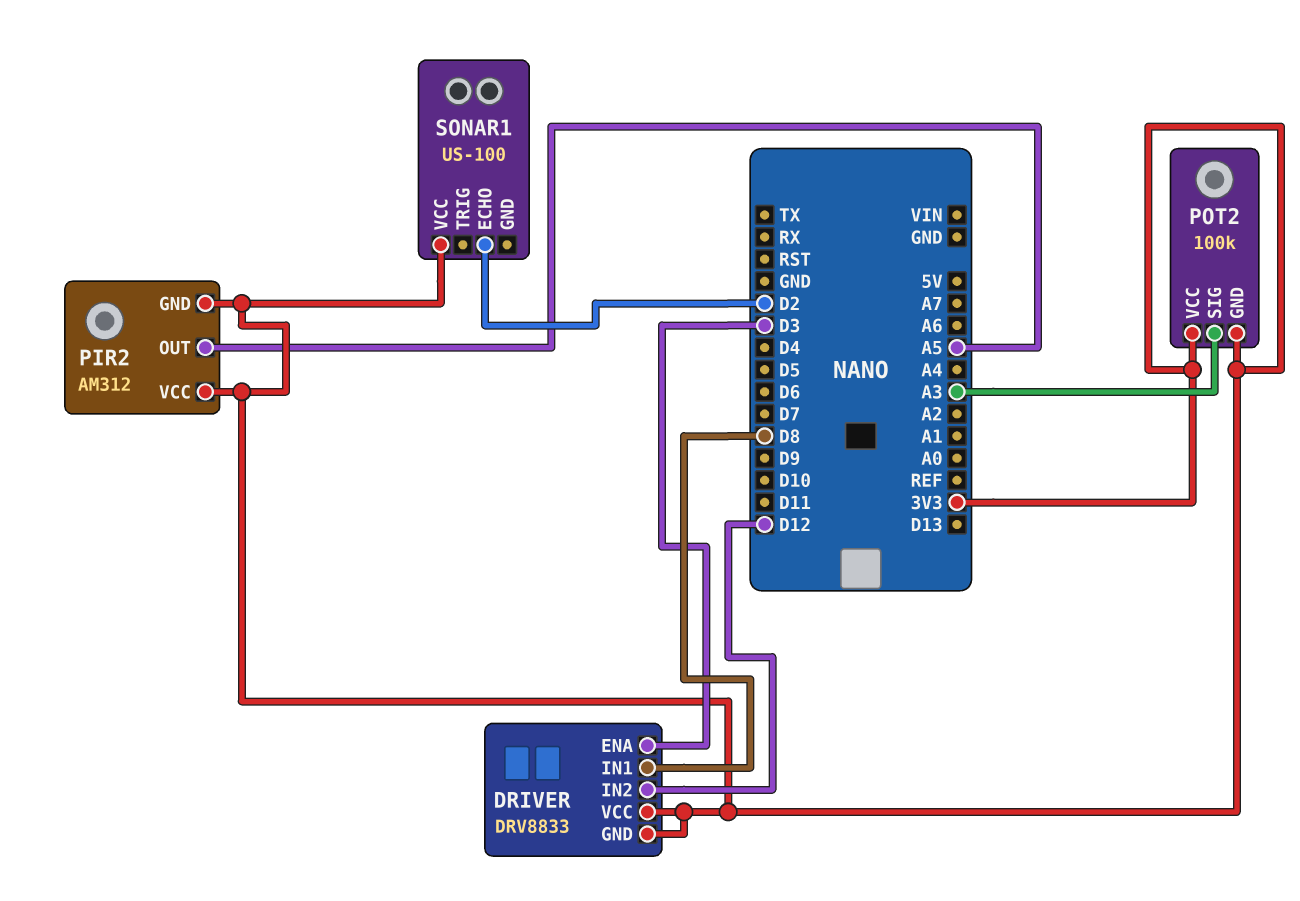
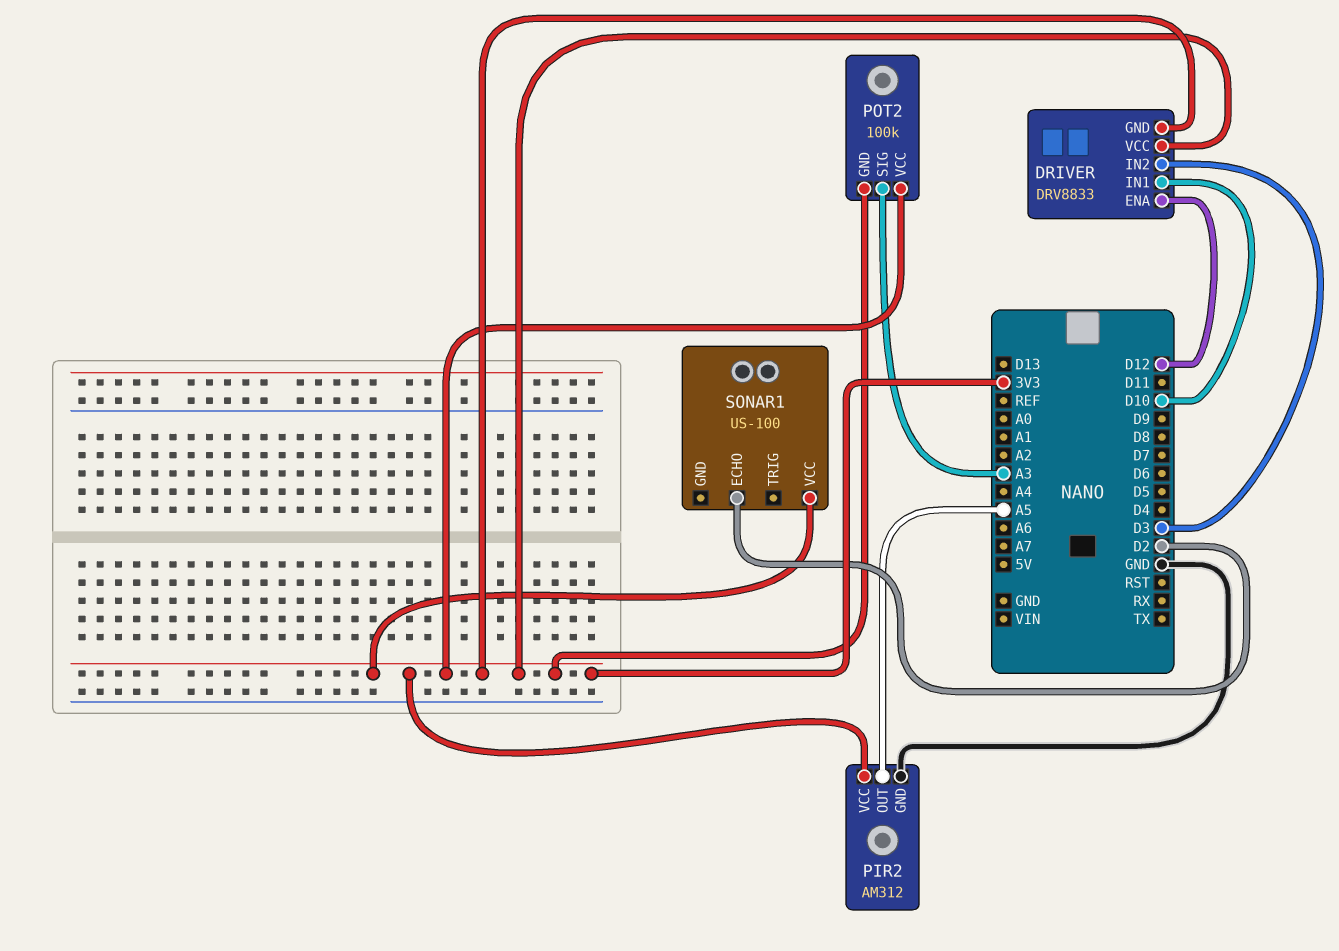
DRIVER pin ENA: D3 -> D12
DRIVER pin IN1: D8 -> D10
DRIVER pin IN2: D12 -> D3
PIR2 pin GND: 3V3 -> GND

